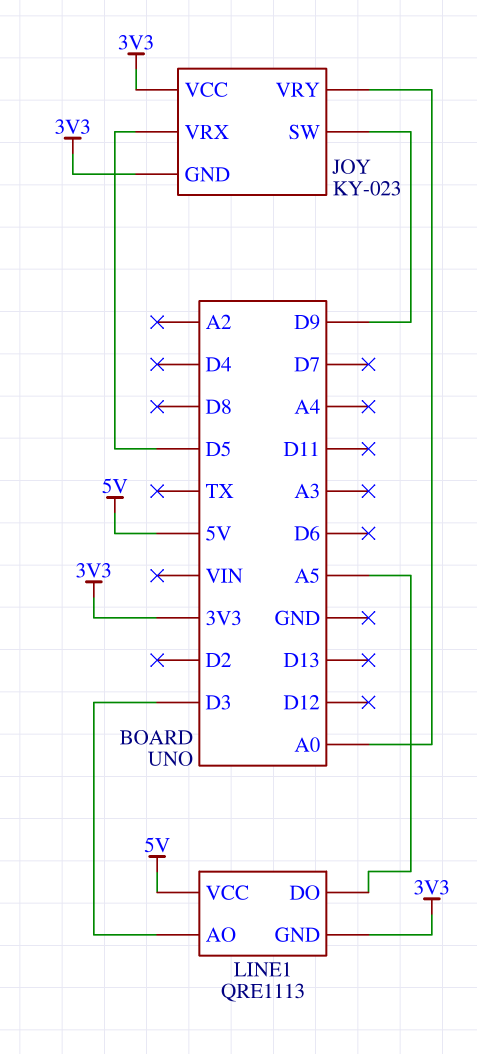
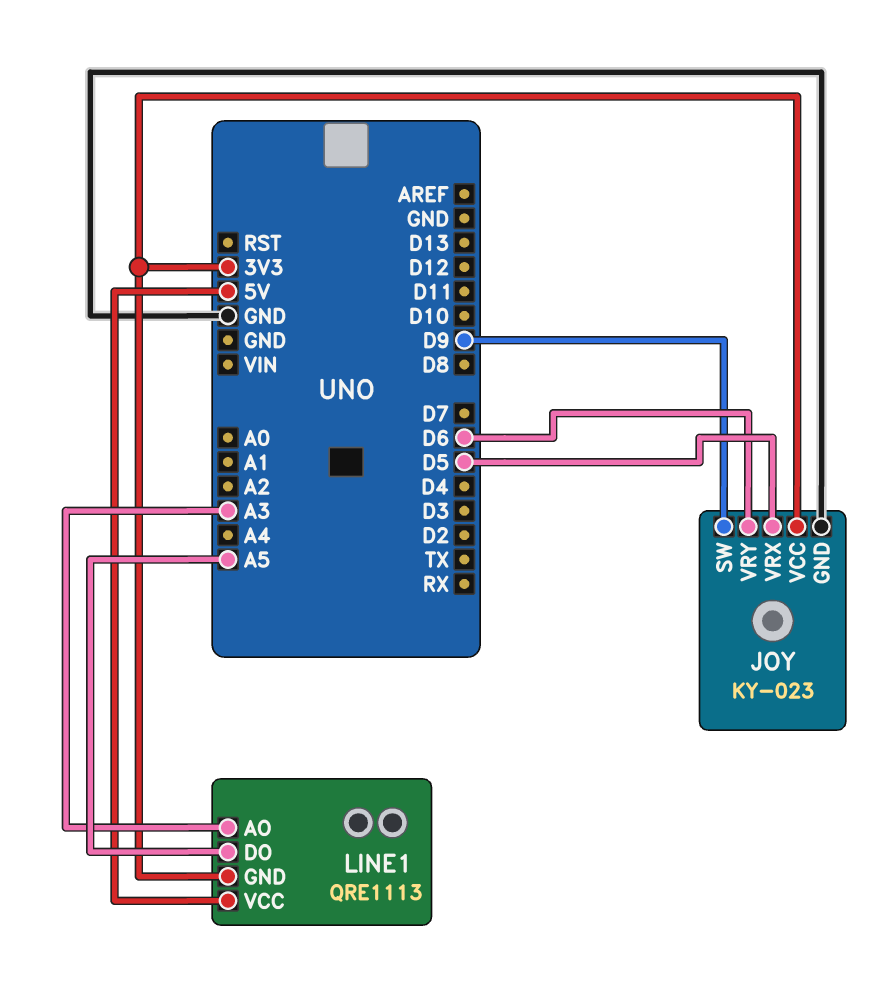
JOY pin GND: 3V3 -> GND
JOY pin VRY: A0 -> D6
LINE1 pin AO: D3 -> A3

